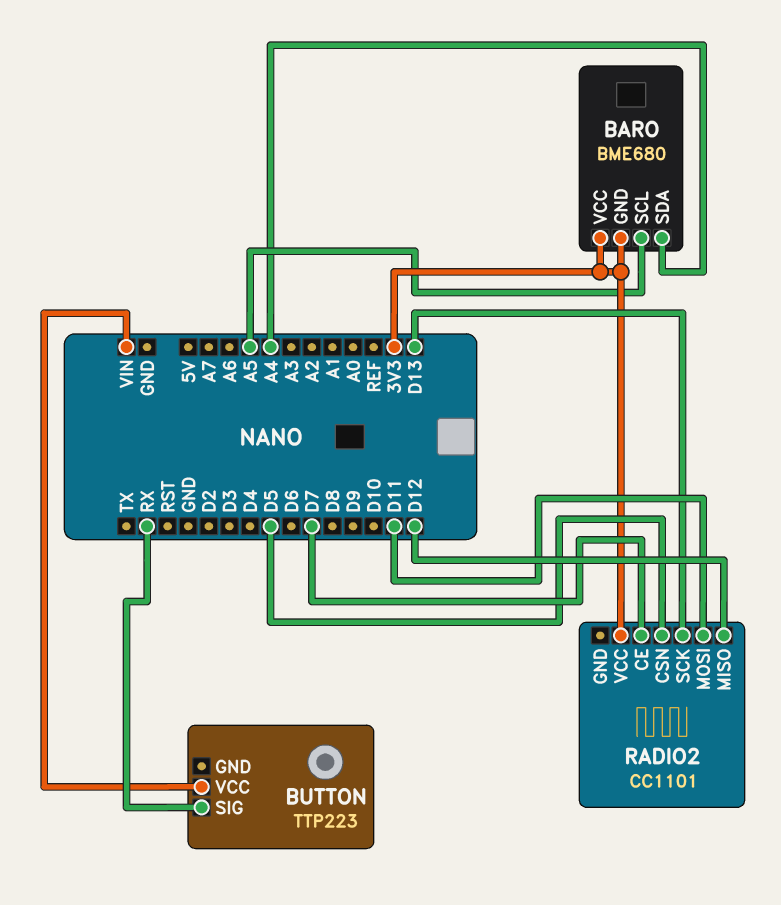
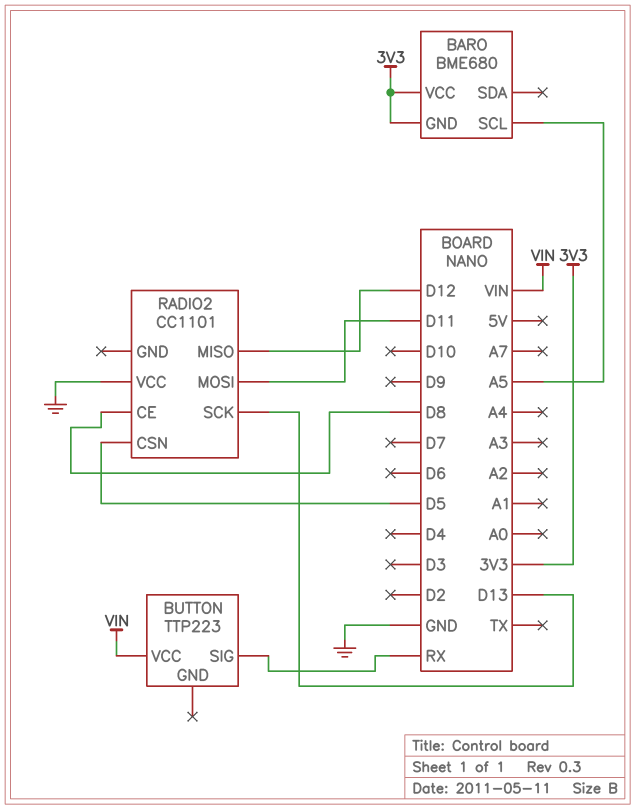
BARO pin SDA: A4 -> none
RADIO2 pin CE: D7 -> D8
RADIO2 pin VCC: 3V3 -> GND

